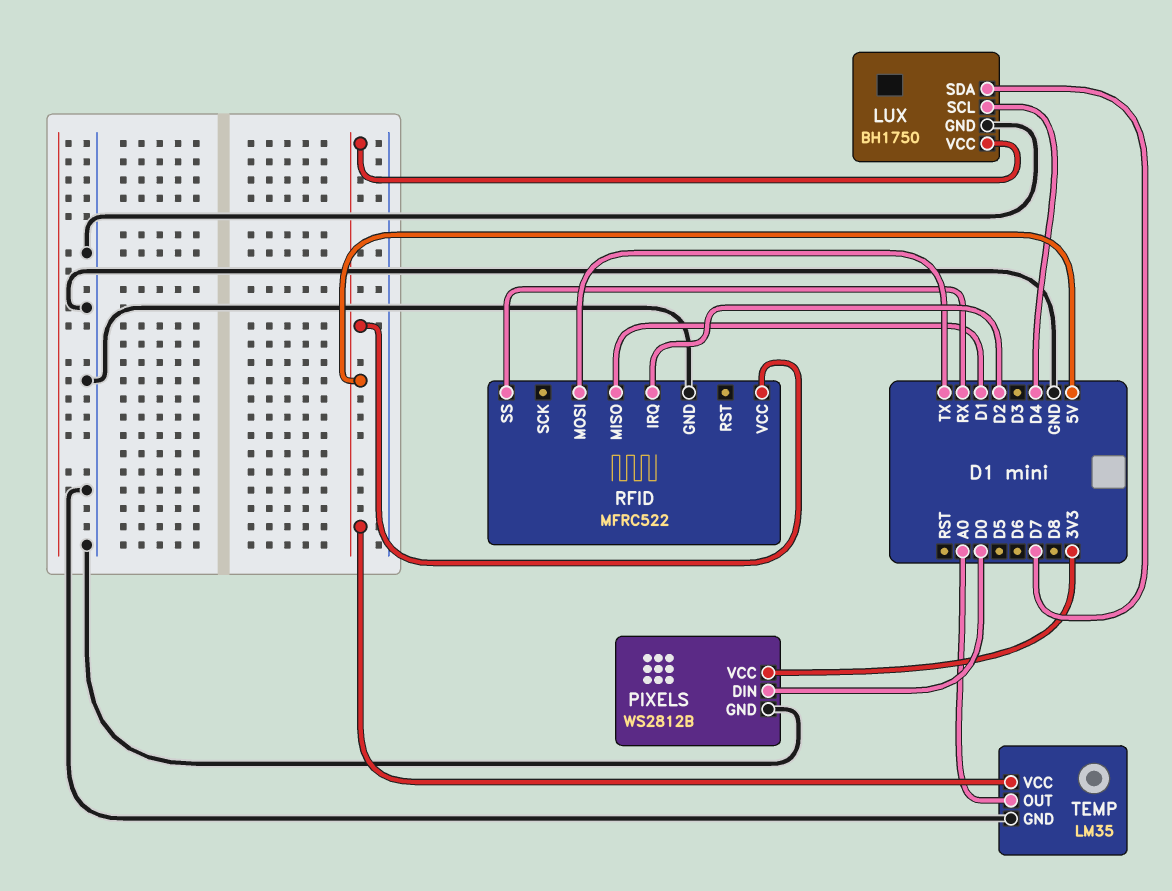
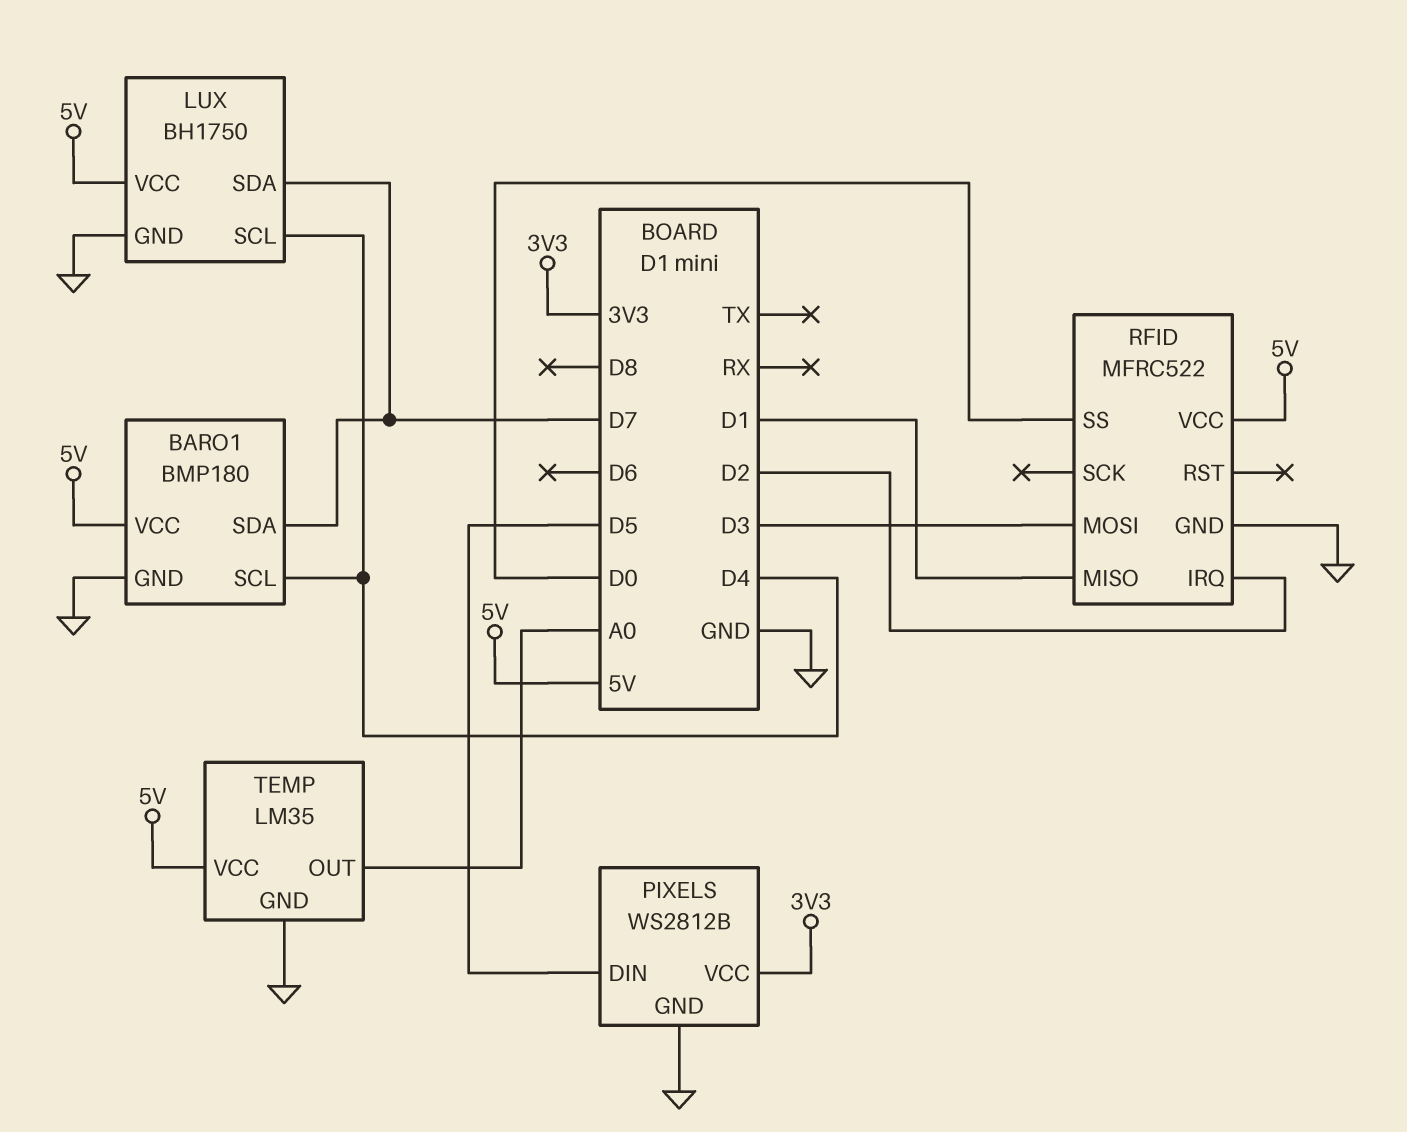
BARO1: none -> BMP180
BARO1 pin GND: none -> GND
BARO1 pin SCL: none -> D4
BARO1 pin SDA: none -> D7
BARO1 pin VCC: none -> 5V
PIXELS pin DIN: D0 -> D5
RFID pin MOSI: TX -> D3
RFID pin SS: RX -> D0

